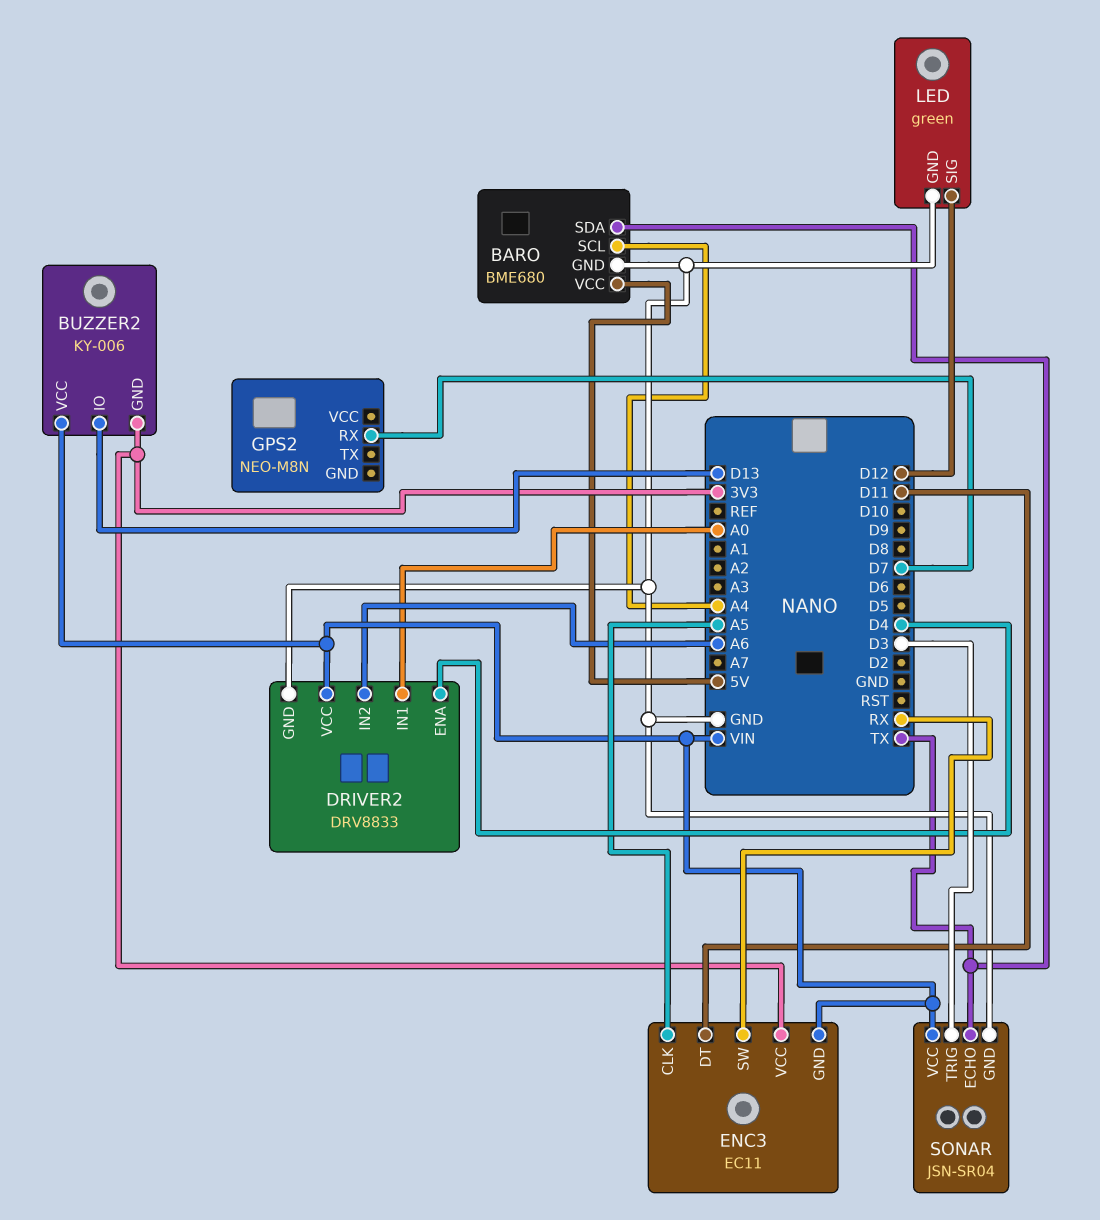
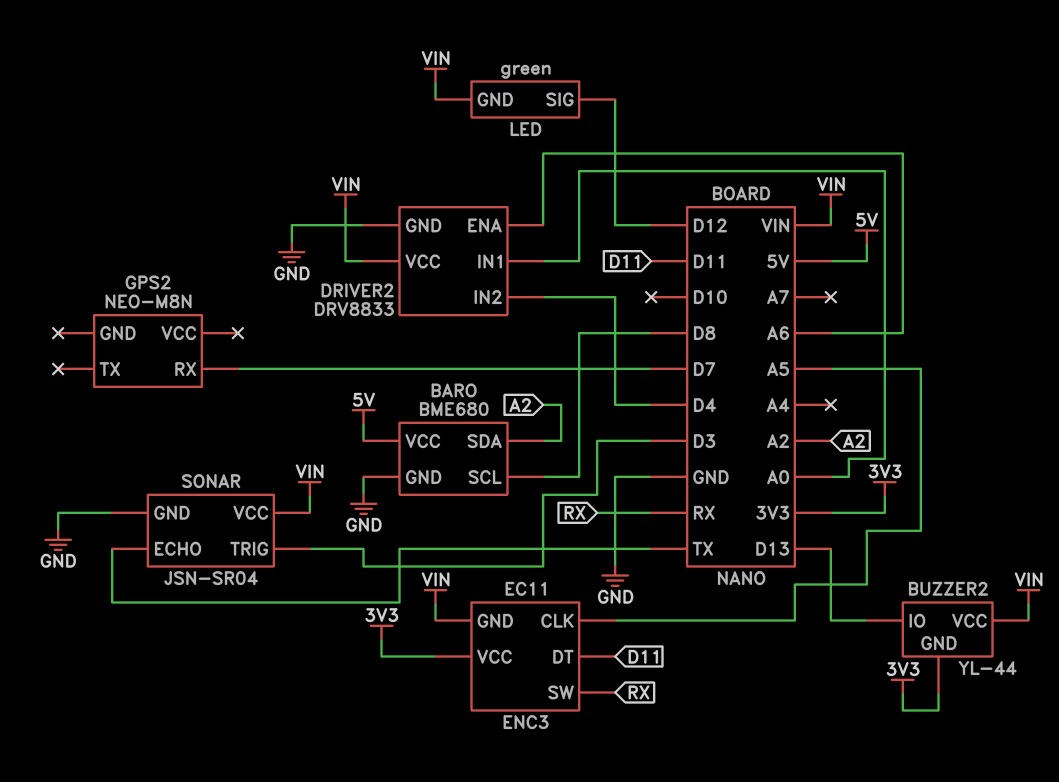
BARO pin SCL: A4 -> D8
BARO pin SDA: TX -> A2
BUZZER2: KY-006 -> YL-44
DRIVER2 pin ENA: D4 -> A6
DRIVER2 pin IN2: A6 -> D4
LED pin GND: GND -> VIN

